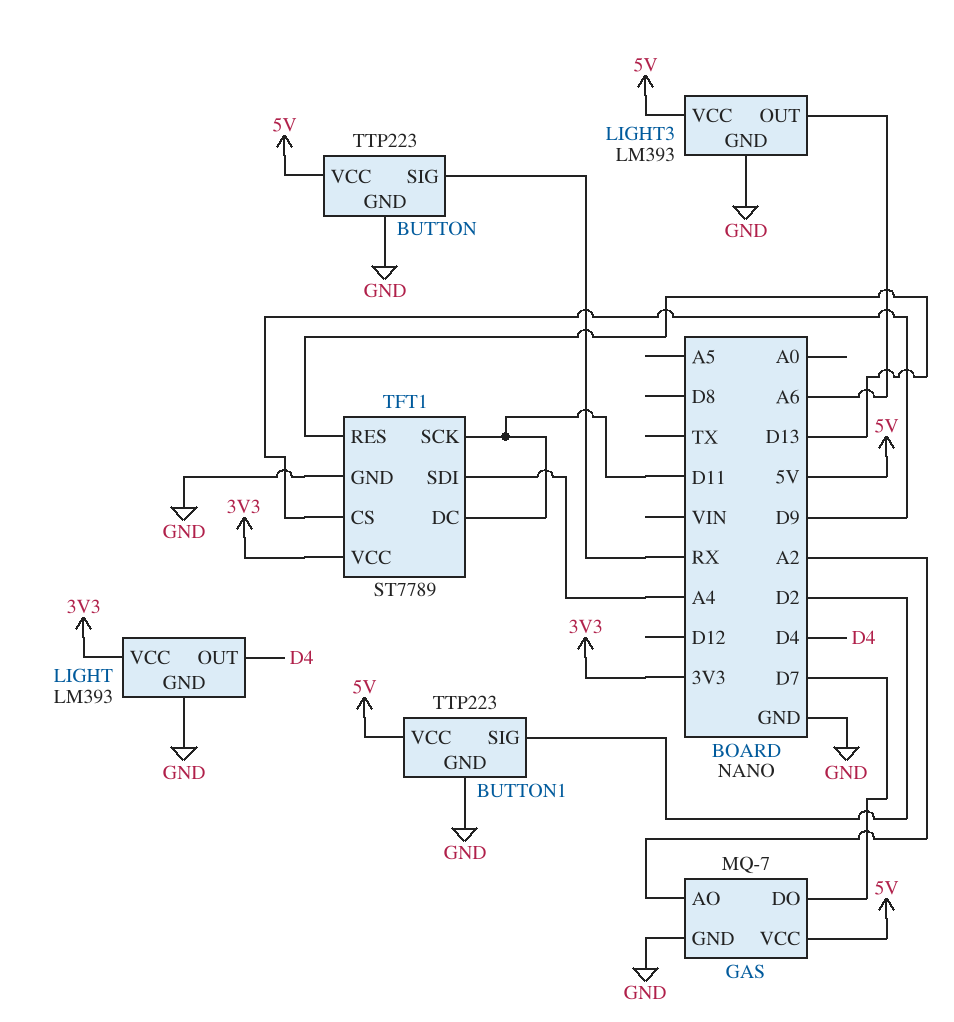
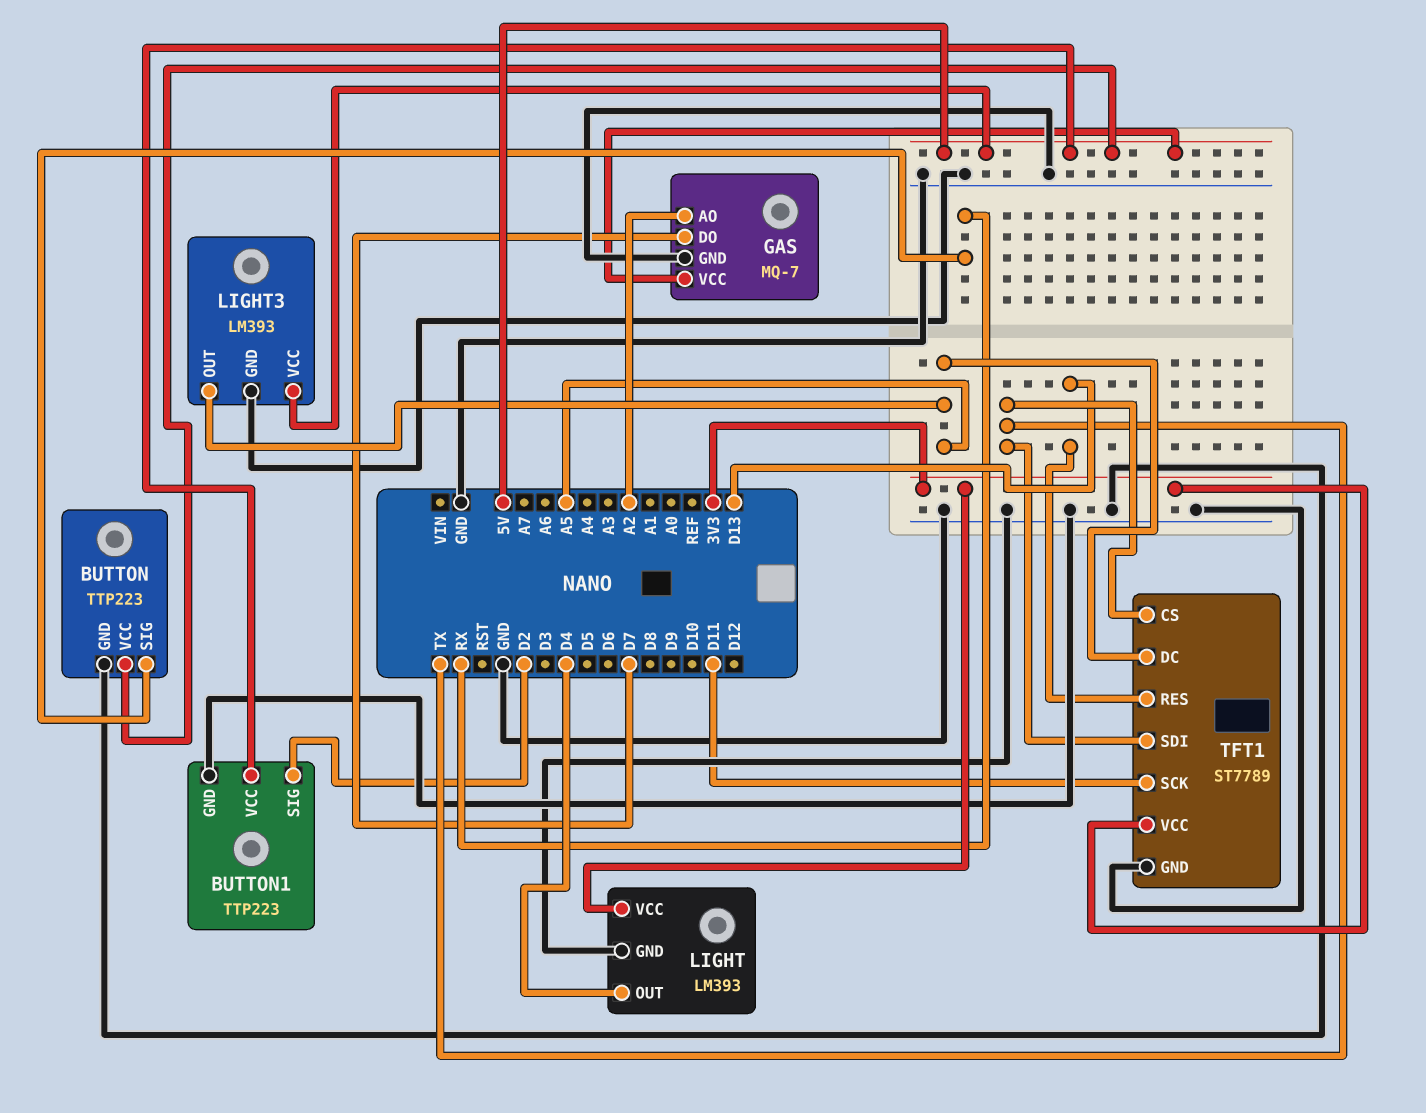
LIGHT3 pin OUT: A6 -> A5
TFT1 pin CS: D9 -> TX
TFT1 pin DC: D11 -> A5
TFT1 pin SDI: A4 -> TX

